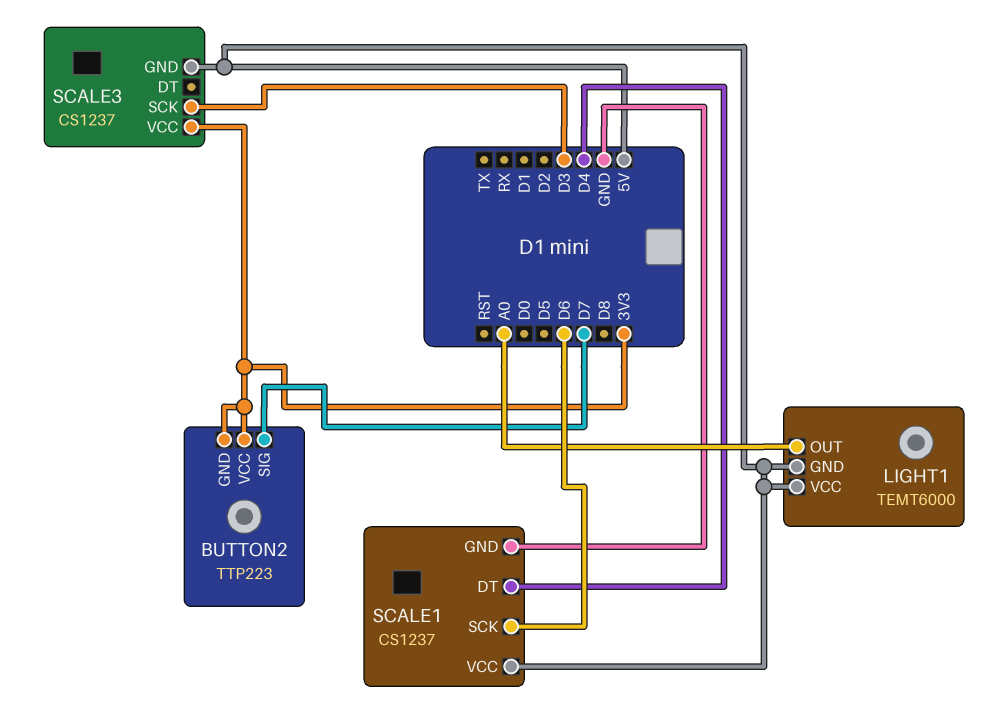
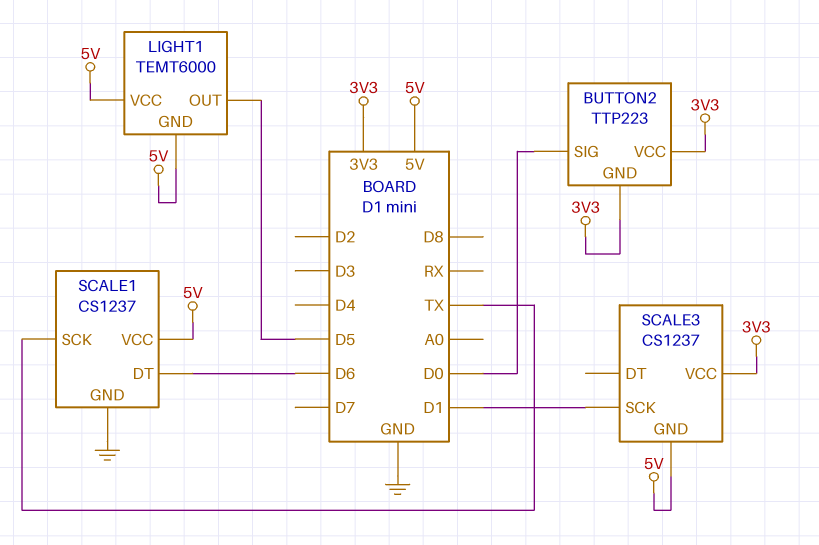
BUTTON2 pin SIG: D7 -> D0
LIGHT1 pin OUT: A0 -> D5
SCALE1 pin DT: D4 -> D6
SCALE1 pin SCK: D6 -> TX
SCALE3 pin SCK: D3 -> D1

